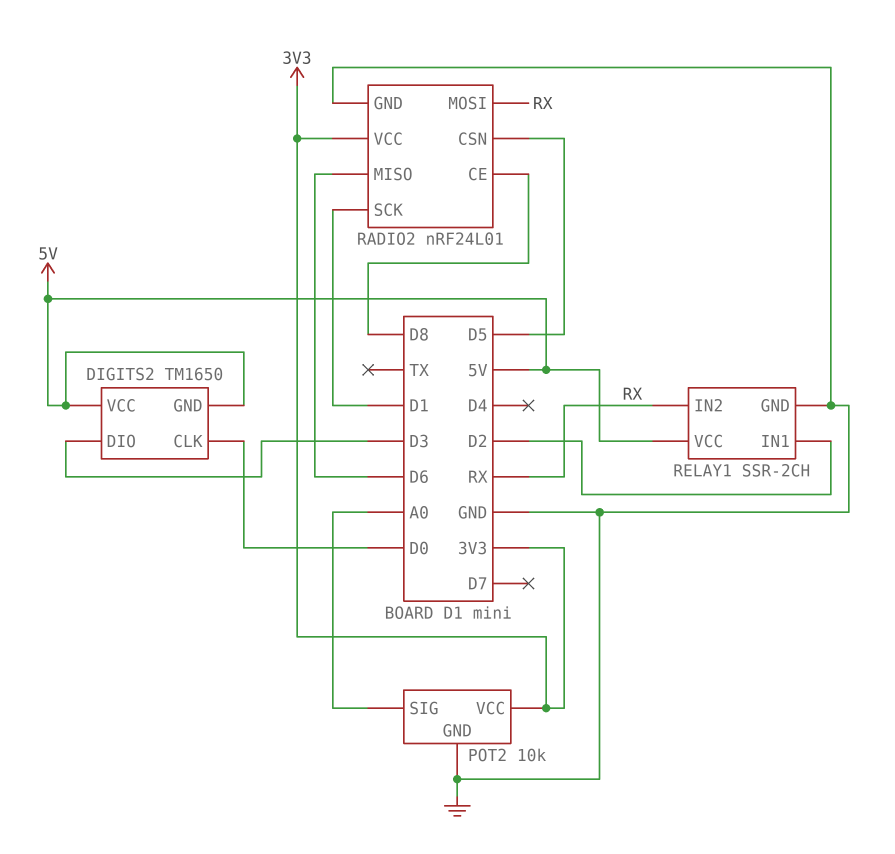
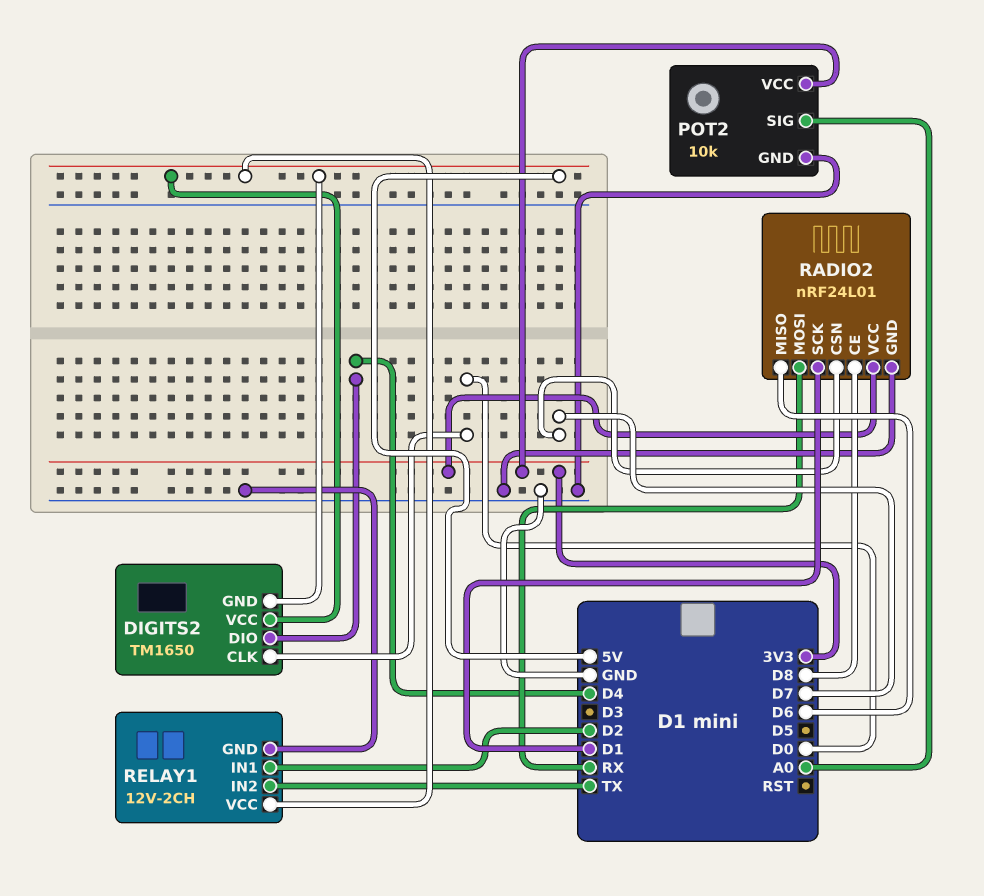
DIGITS2 pin DIO: D3 -> D4
RADIO2 pin CSN: D5 -> D7
RELAY1: SSR-2CH -> 12V-2CH
RELAY1 pin IN2: RX -> TX

